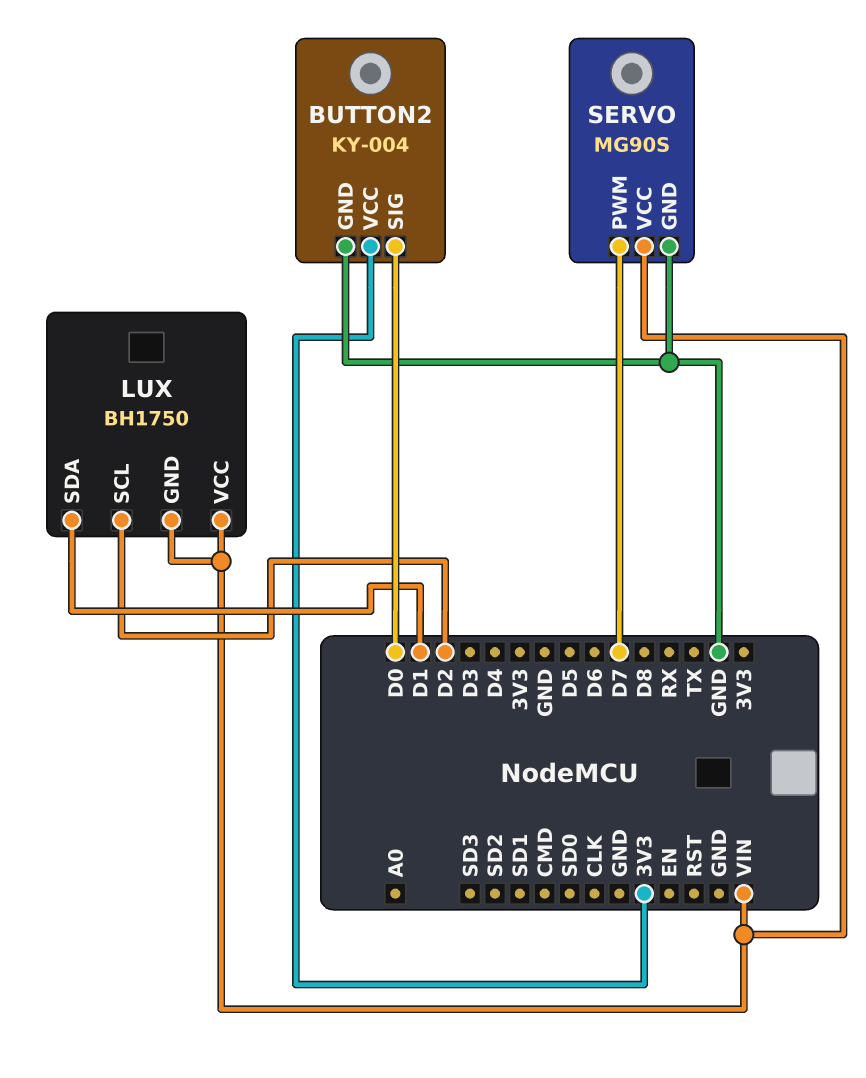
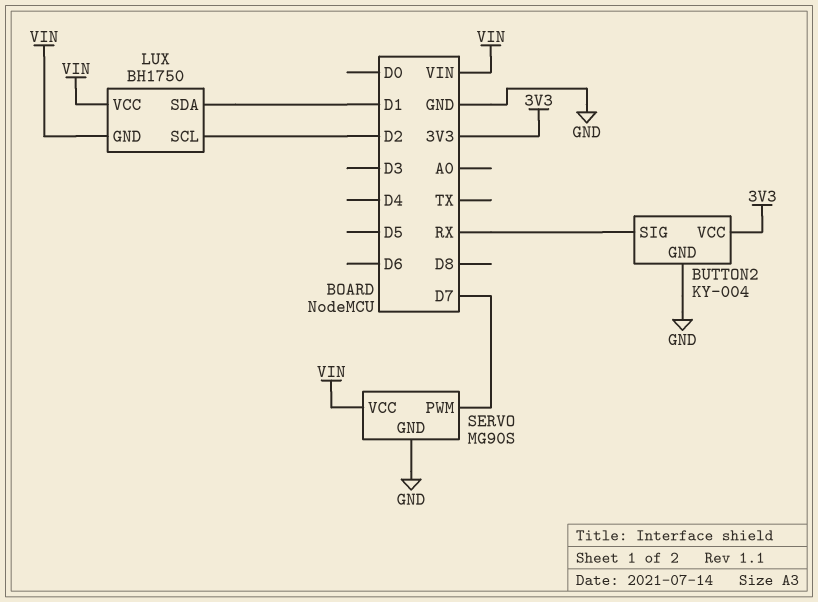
BUTTON2 pin SIG: D0 -> RX

